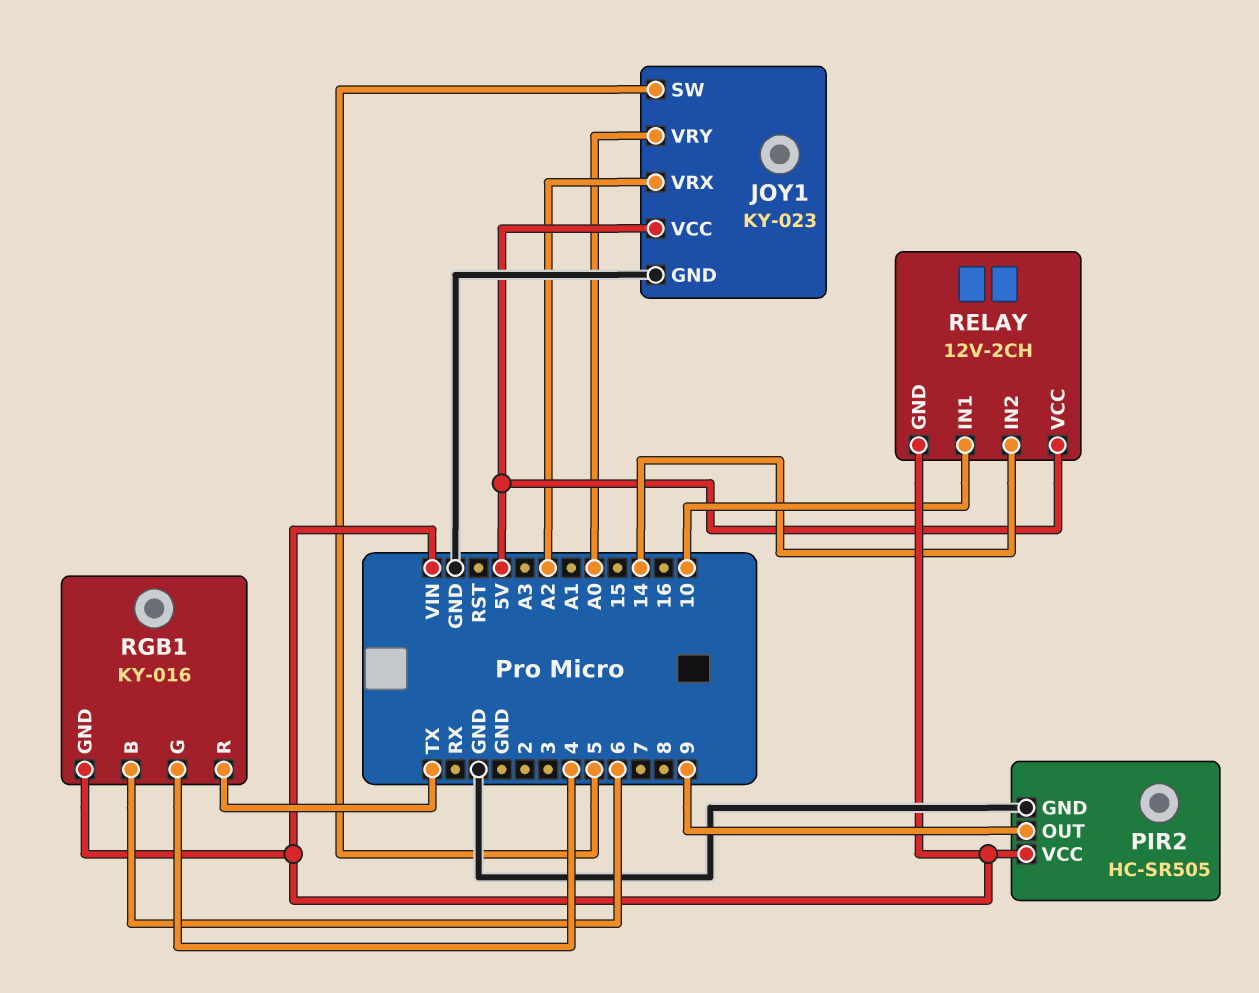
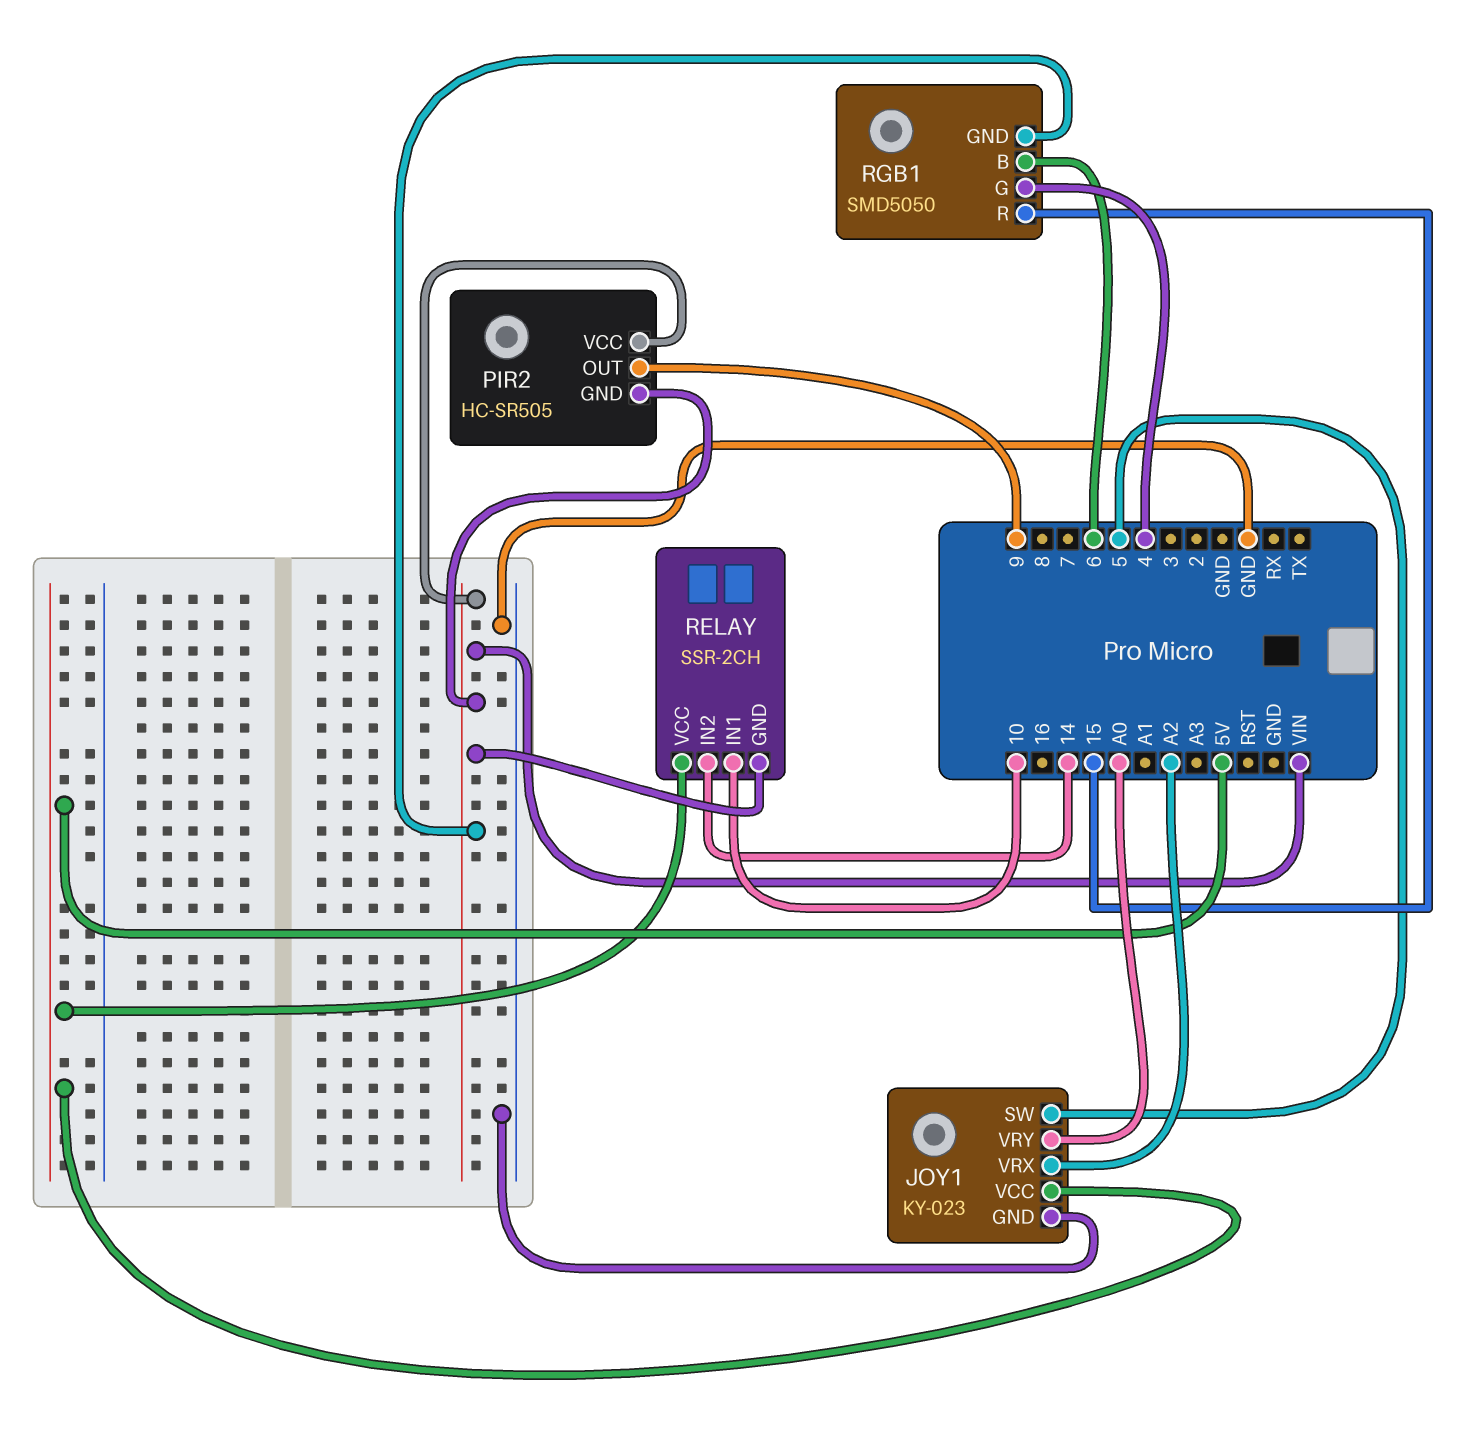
PIR2 pin GND: GND -> VIN
RELAY: 12V-2CH -> SSR-2CH
RGB1: KY-016 -> SMD5050
RGB1 pin R: TX -> 15

